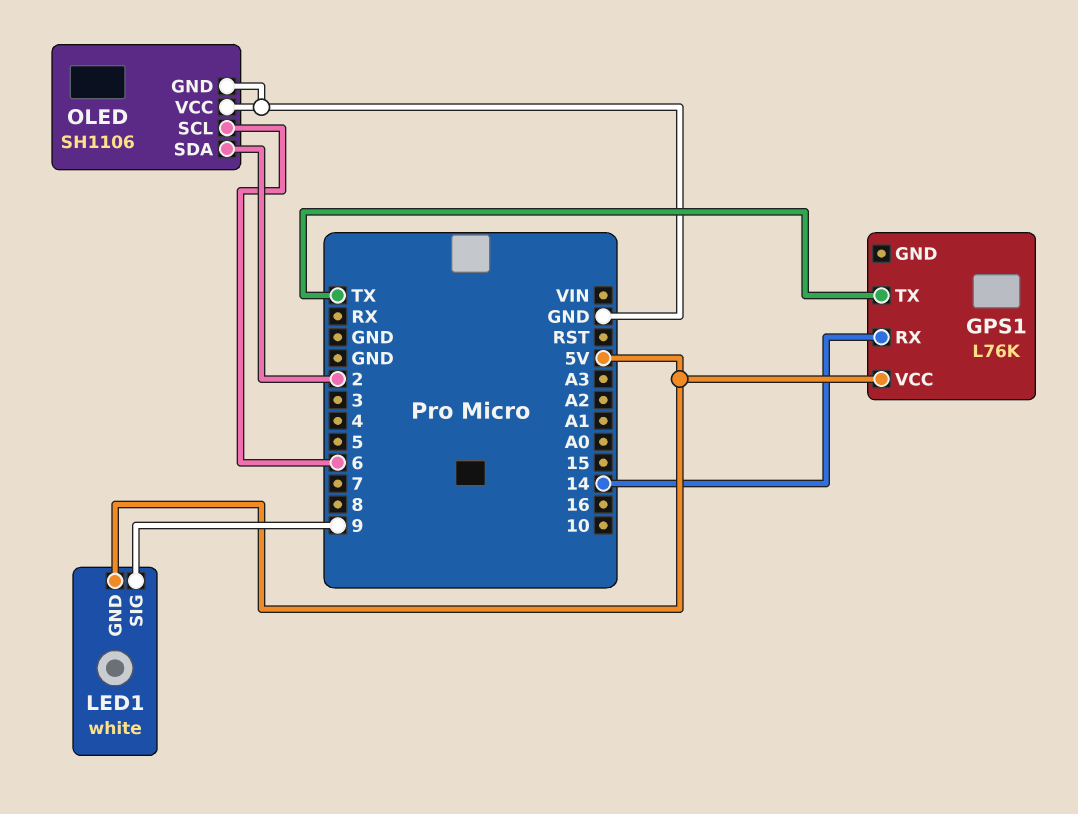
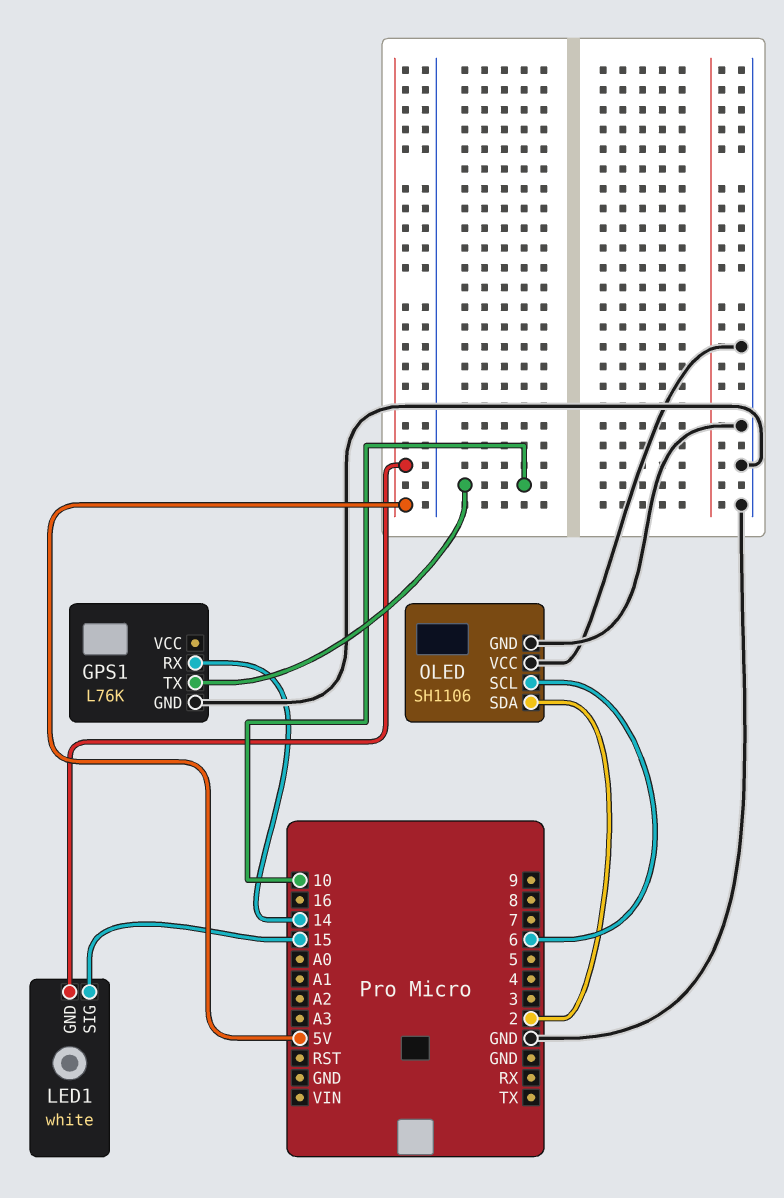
GPS1 pin GND: none -> GND
GPS1 pin TX: TX -> 10
GPS1 pin VCC: 5V -> none
LED1 pin SIG: 9 -> 15

